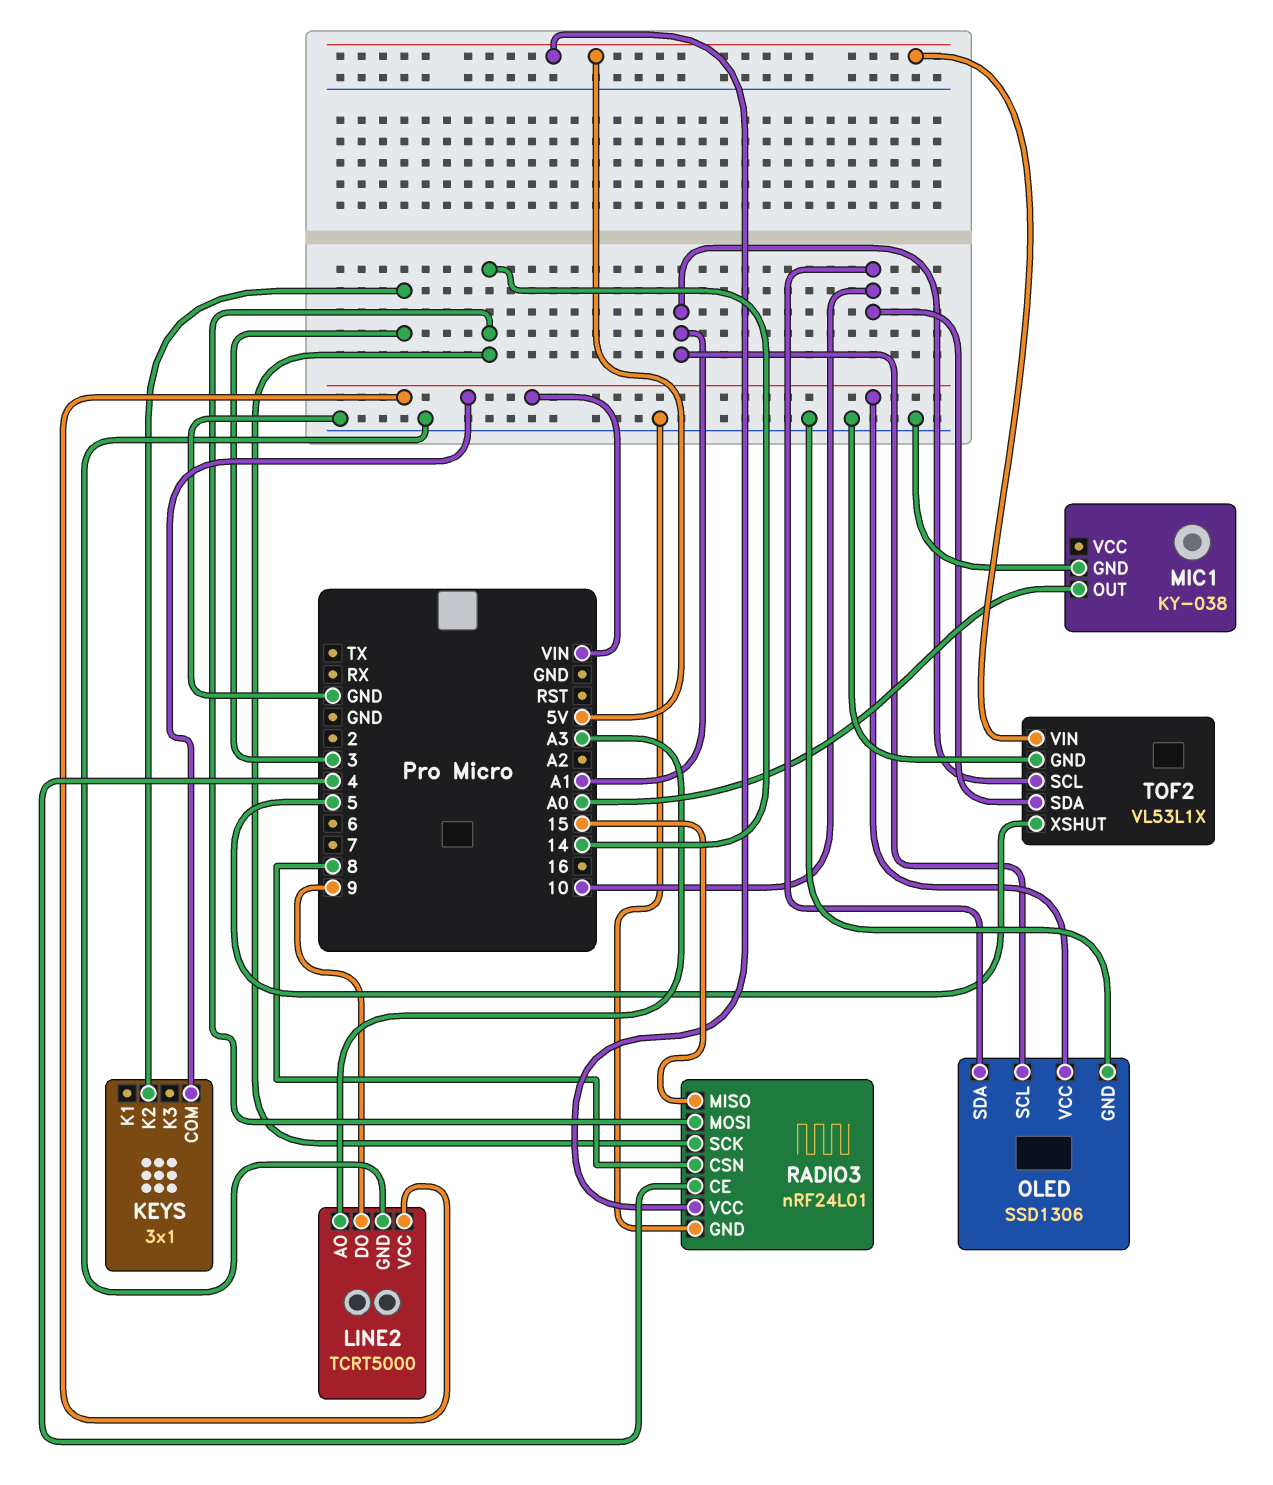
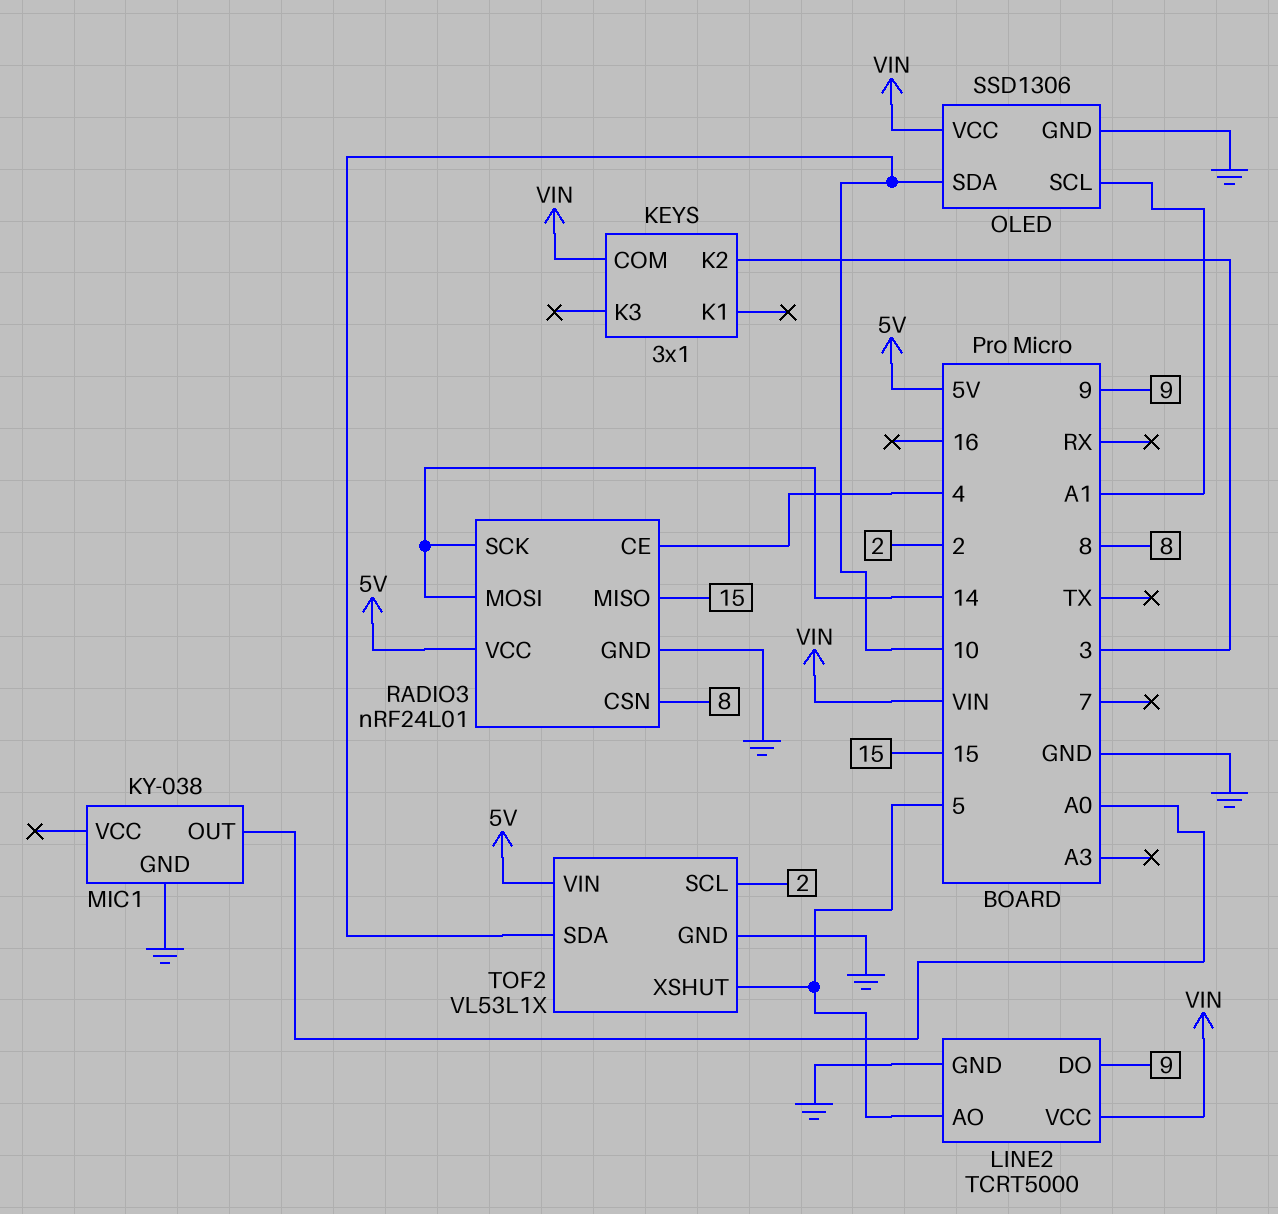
LINE2 pin AO: A3 -> 5
TOF2 pin SCL: A1 -> 2

